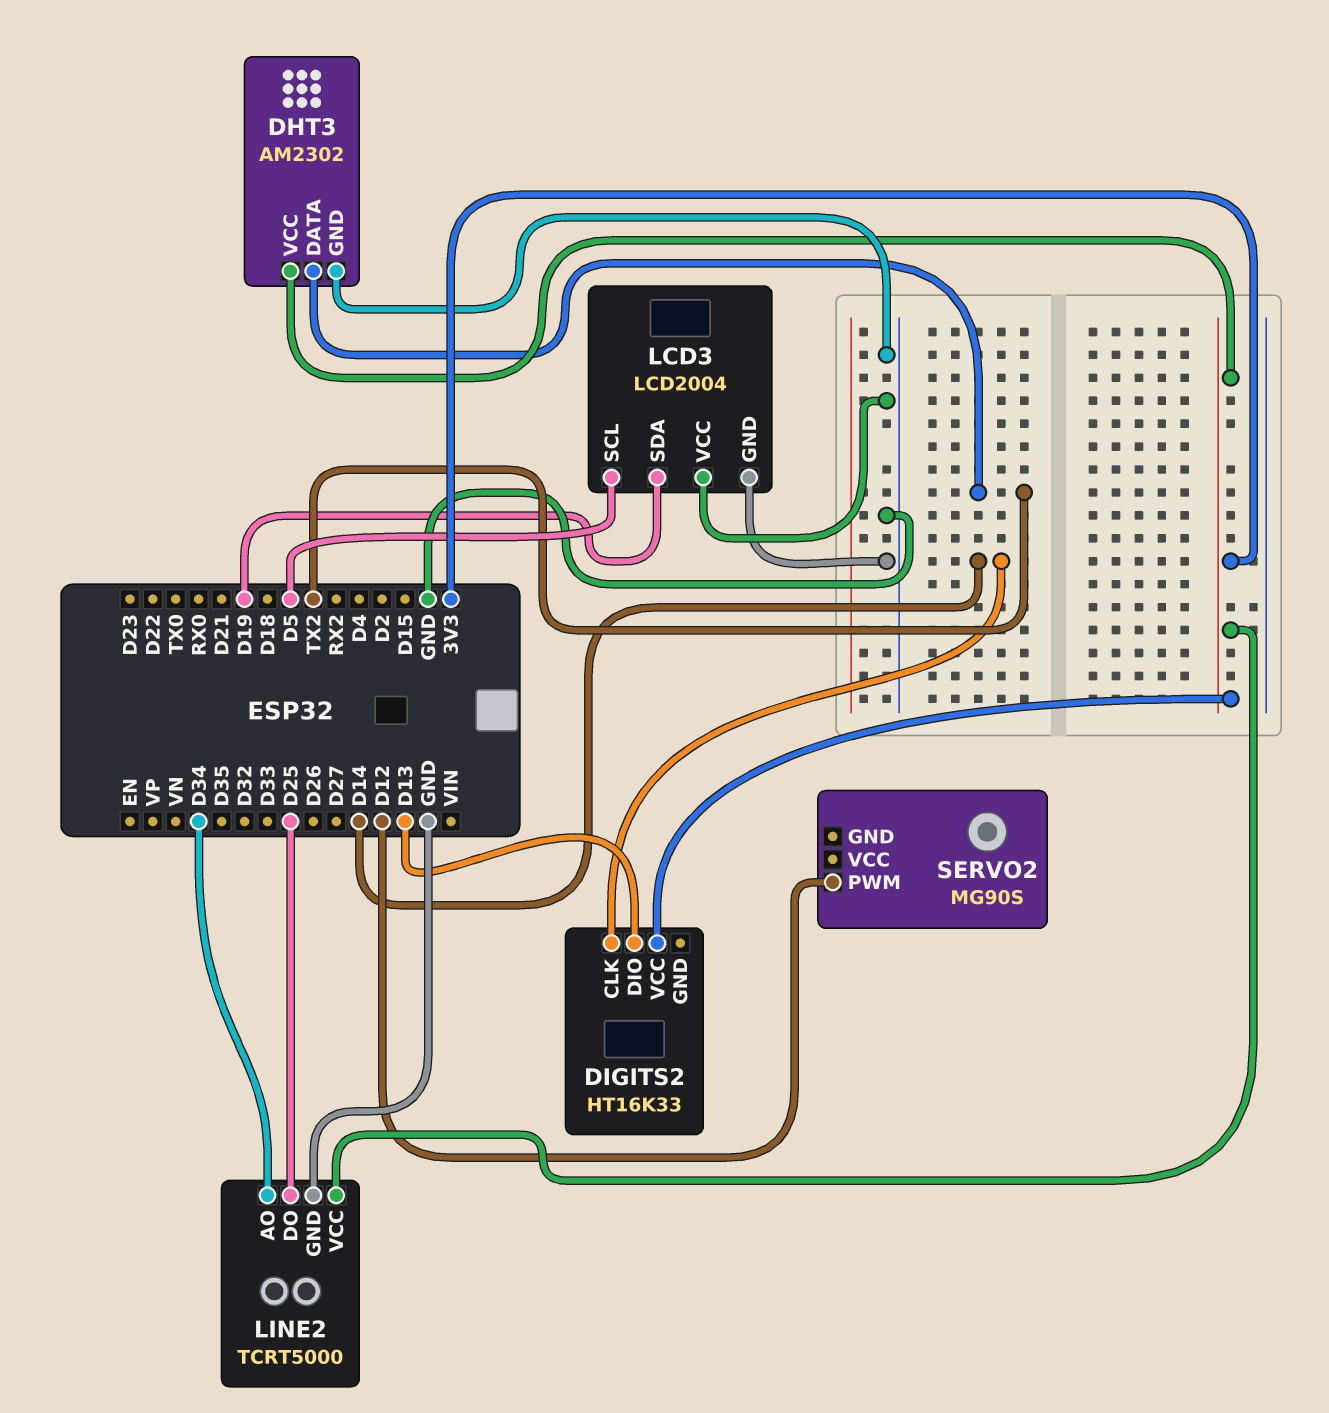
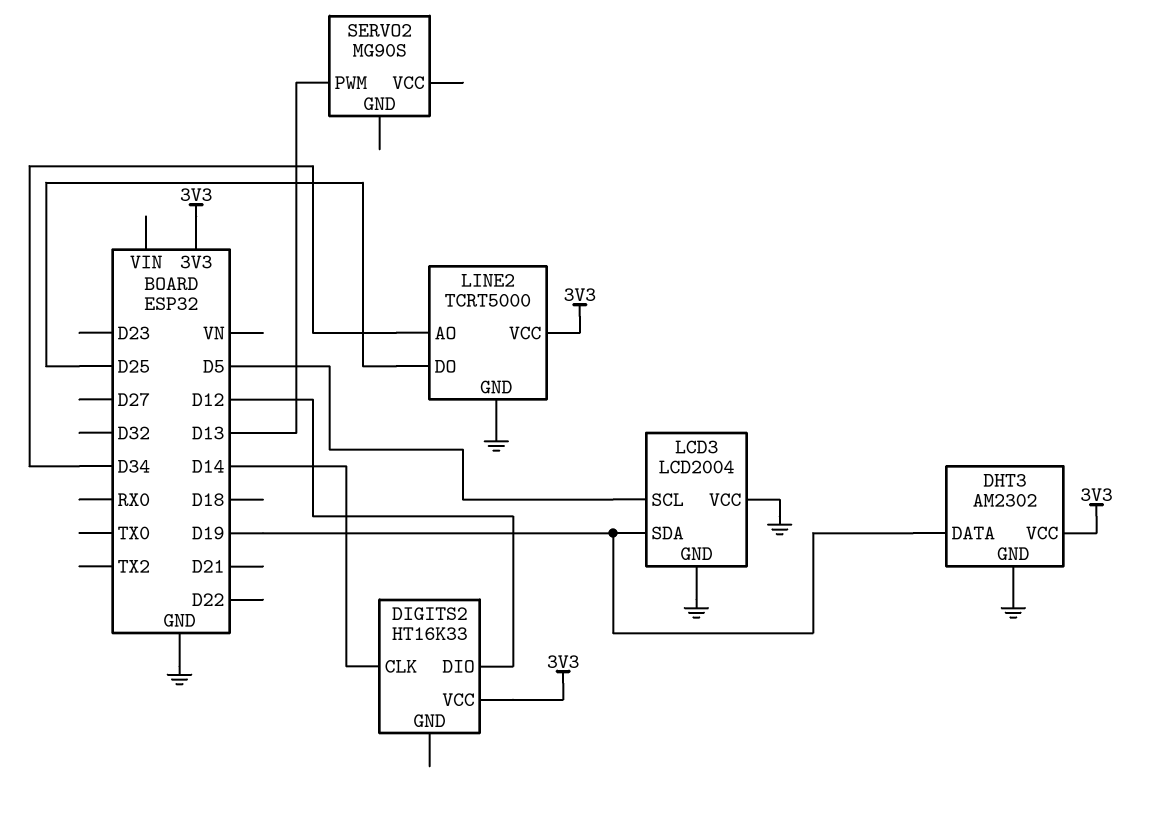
DHT3 pin DATA: TX2 -> D19
DIGITS2 pin DIO: D13 -> D12
SERVO2 pin PWM: D12 -> D13

